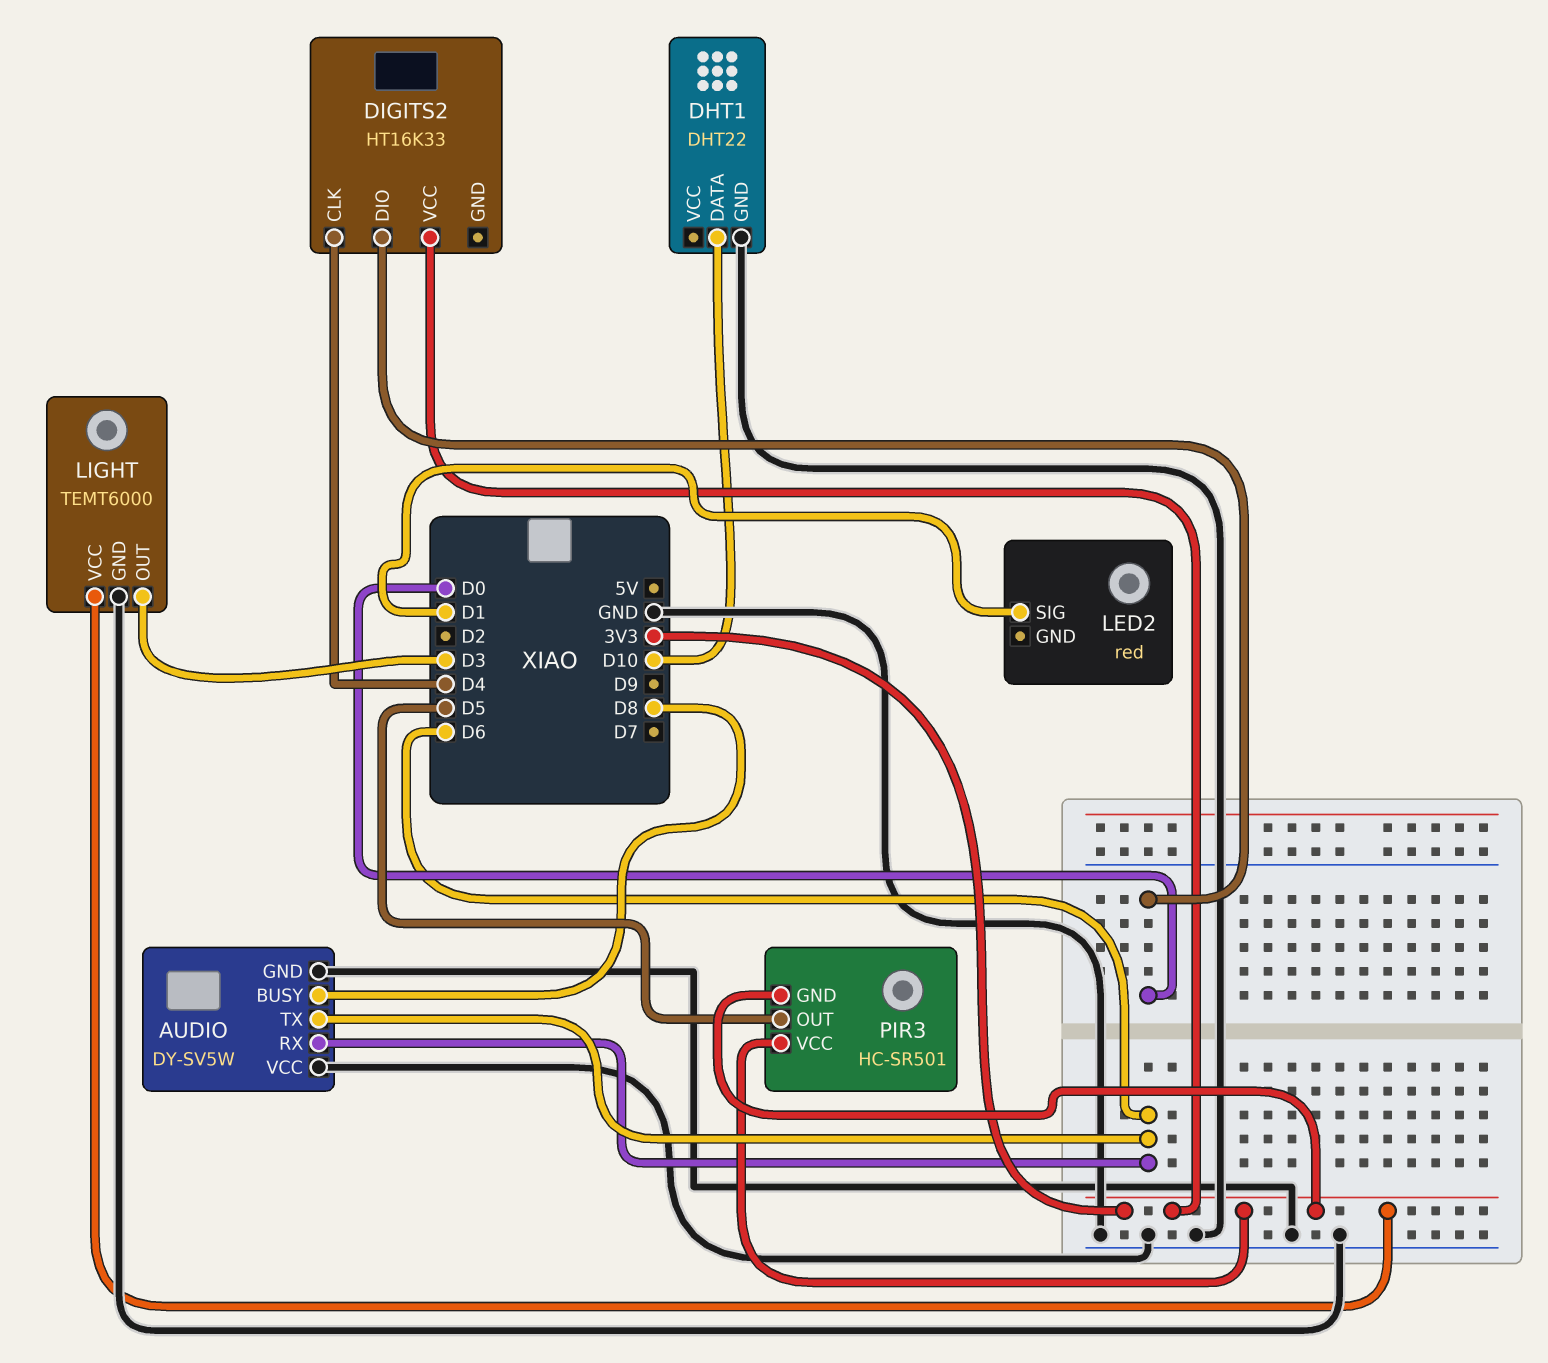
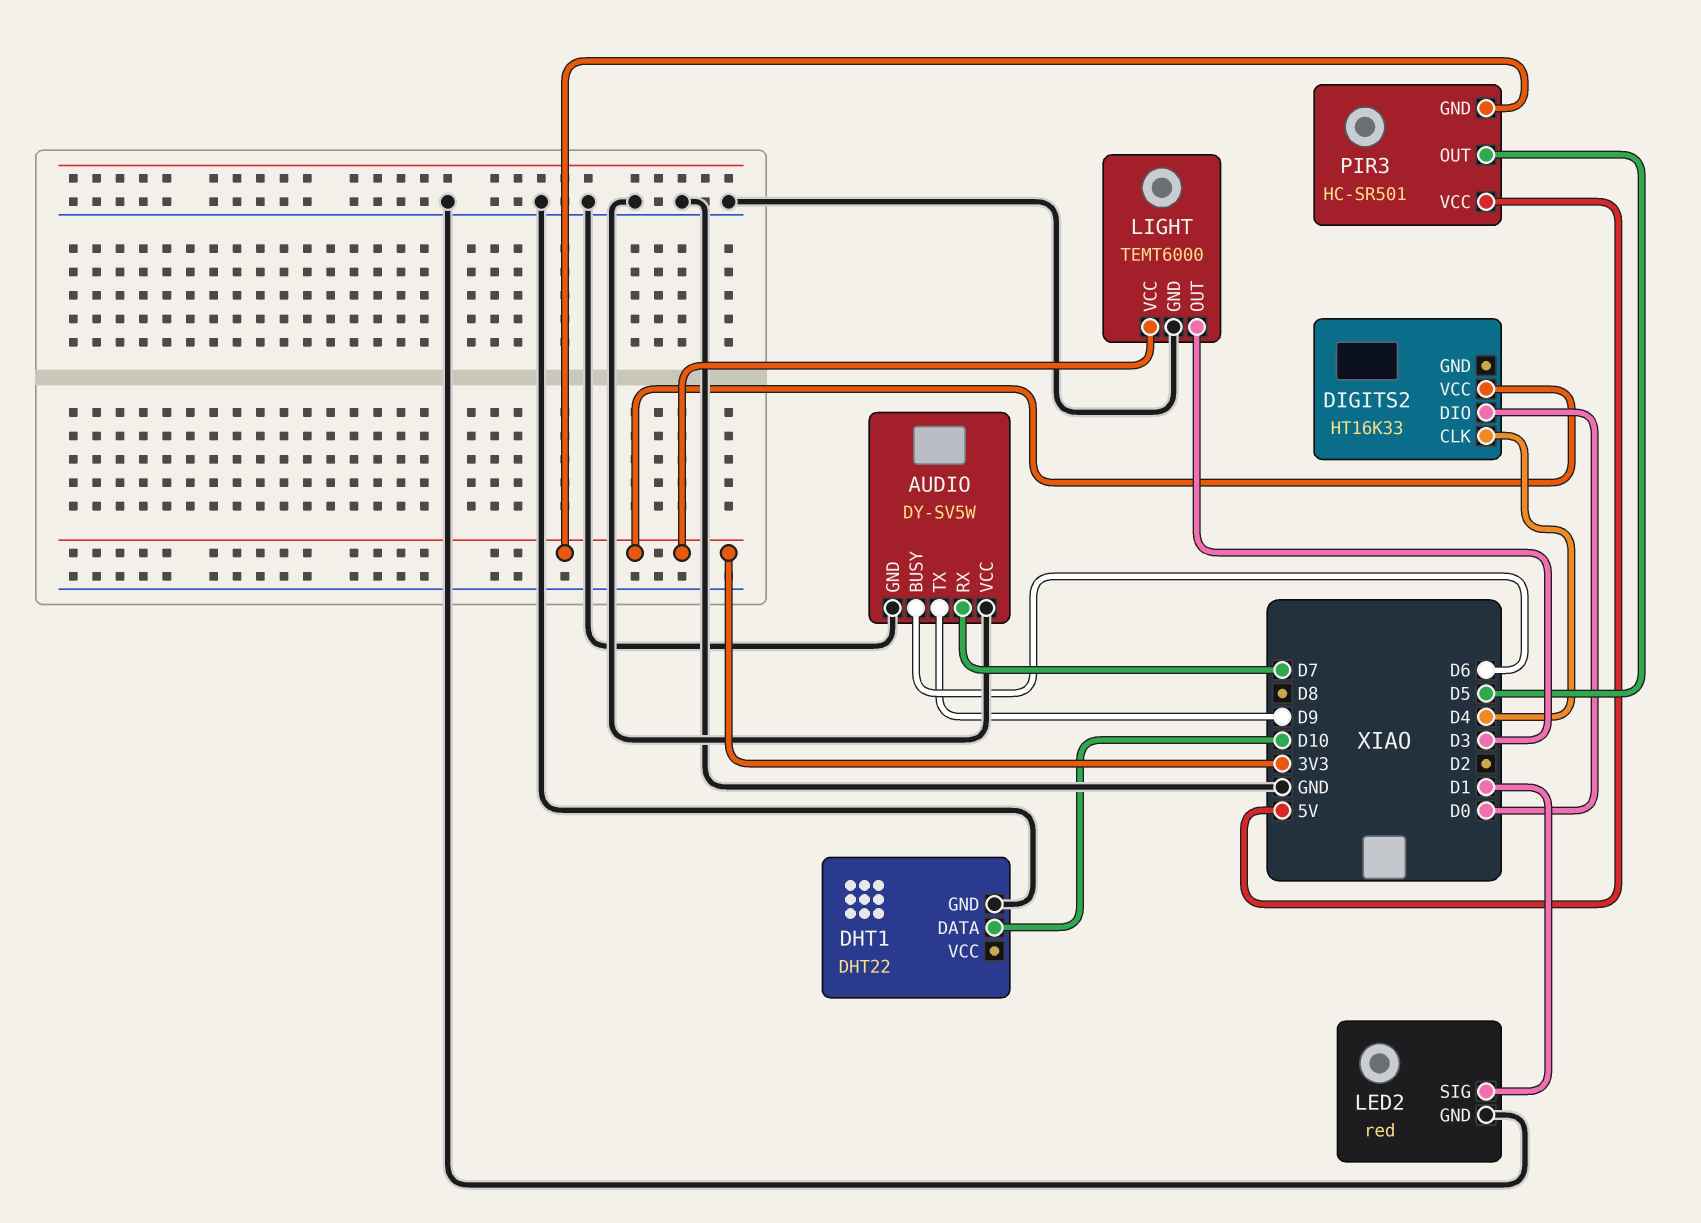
AUDIO pin BUSY: D8 -> D6
AUDIO pin RX: D6 -> D7
AUDIO pin TX: D6 -> D9
LED2 pin GND: none -> GND
PIR3 pin VCC: 3V3 -> 5V

